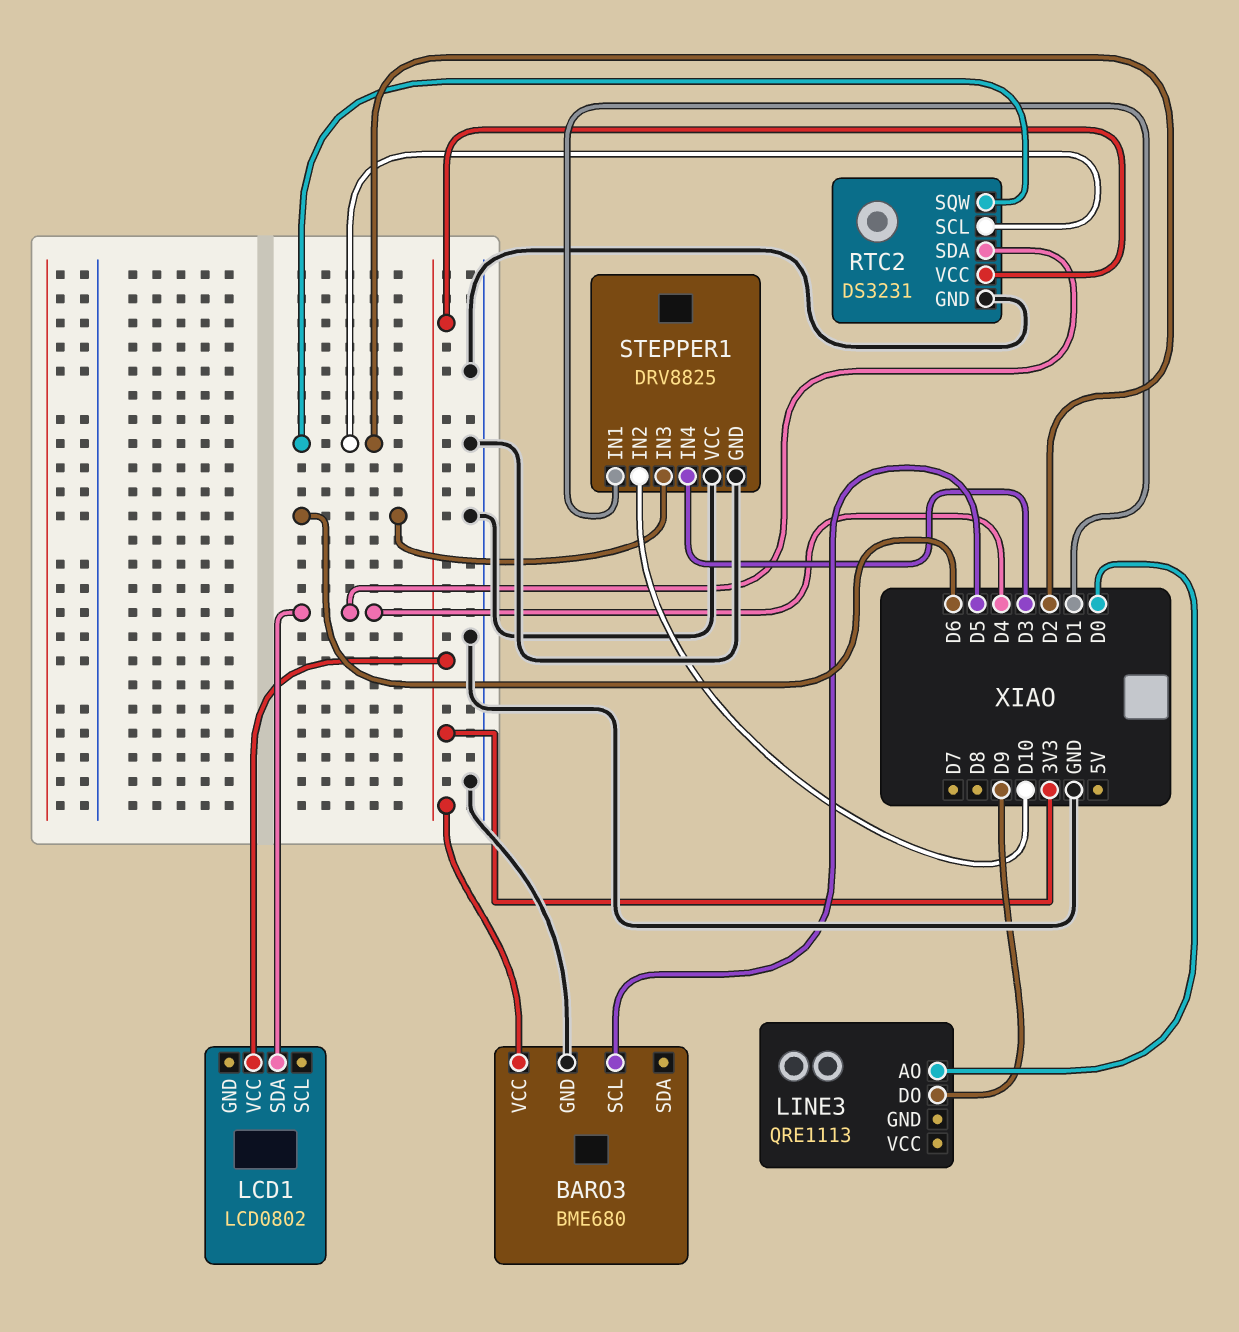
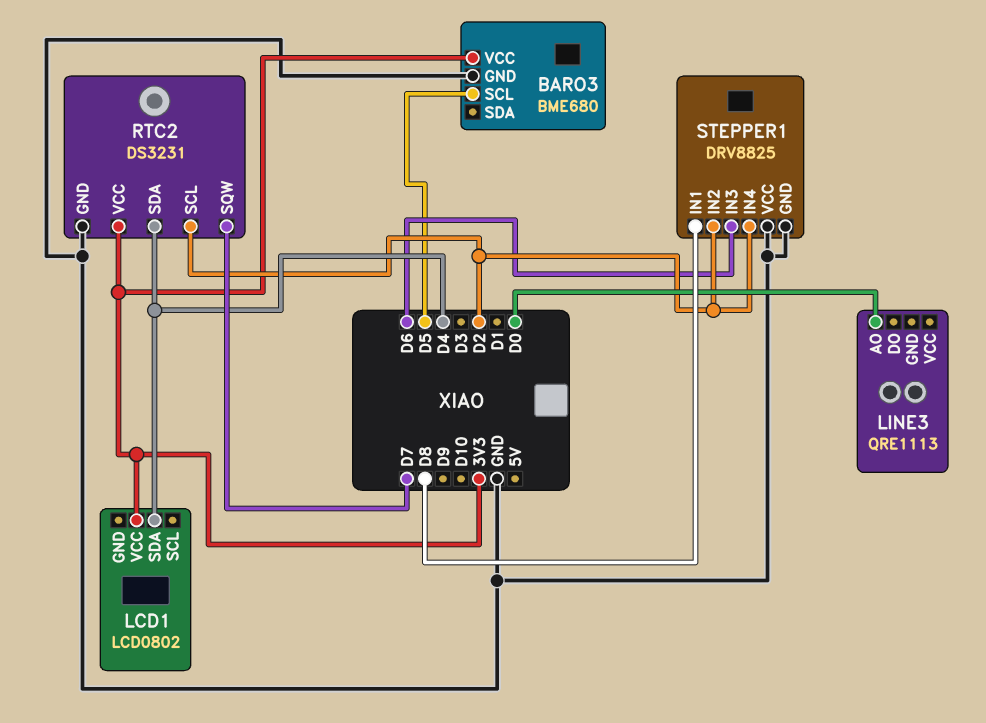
LINE3 pin DO: D9 -> none
RTC2 pin SQW: D2 -> D7
STEPPER1 pin IN1: D1 -> D8
STEPPER1 pin IN2: D10 -> D2
STEPPER1 pin IN4: D3 -> D2

